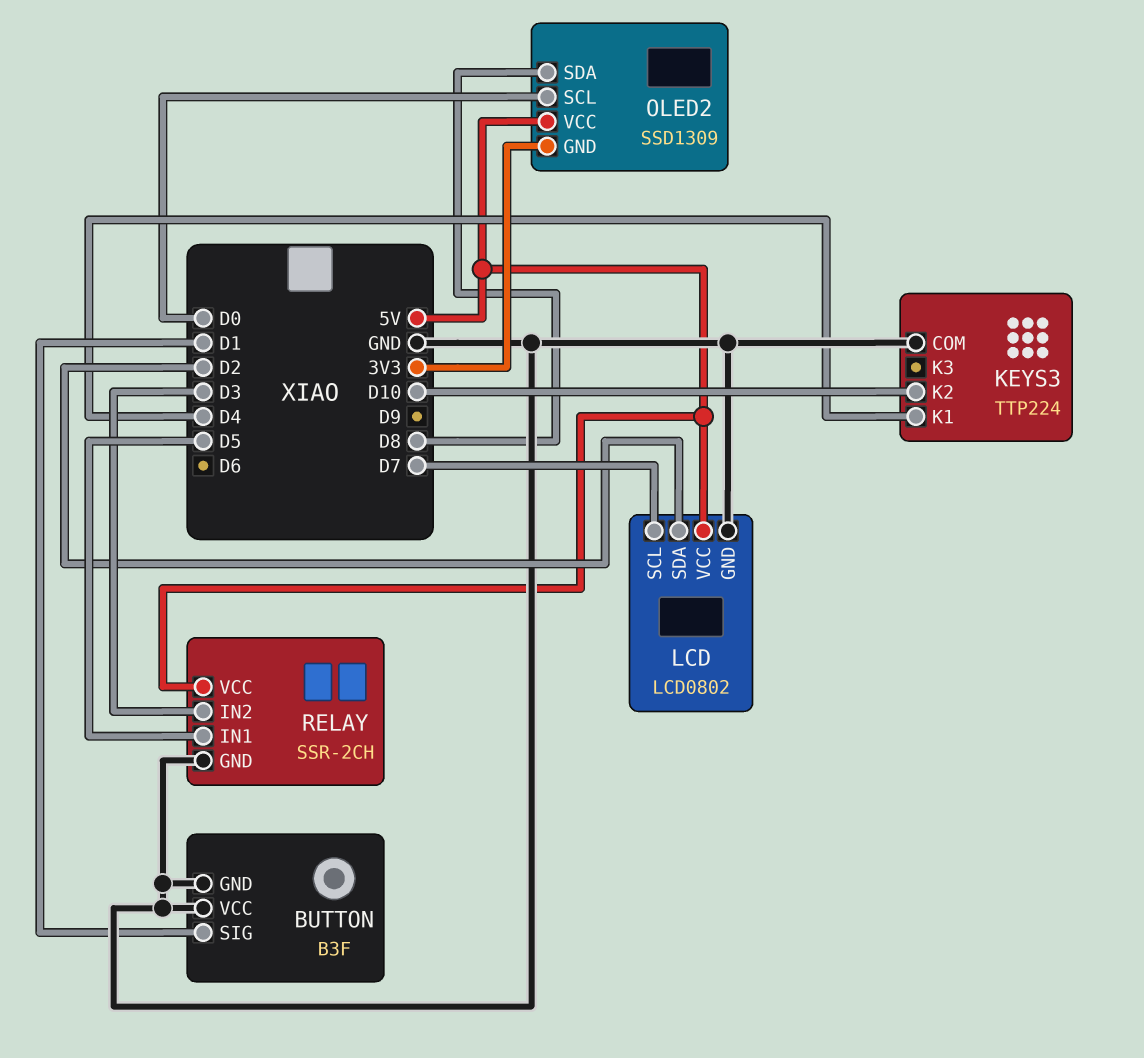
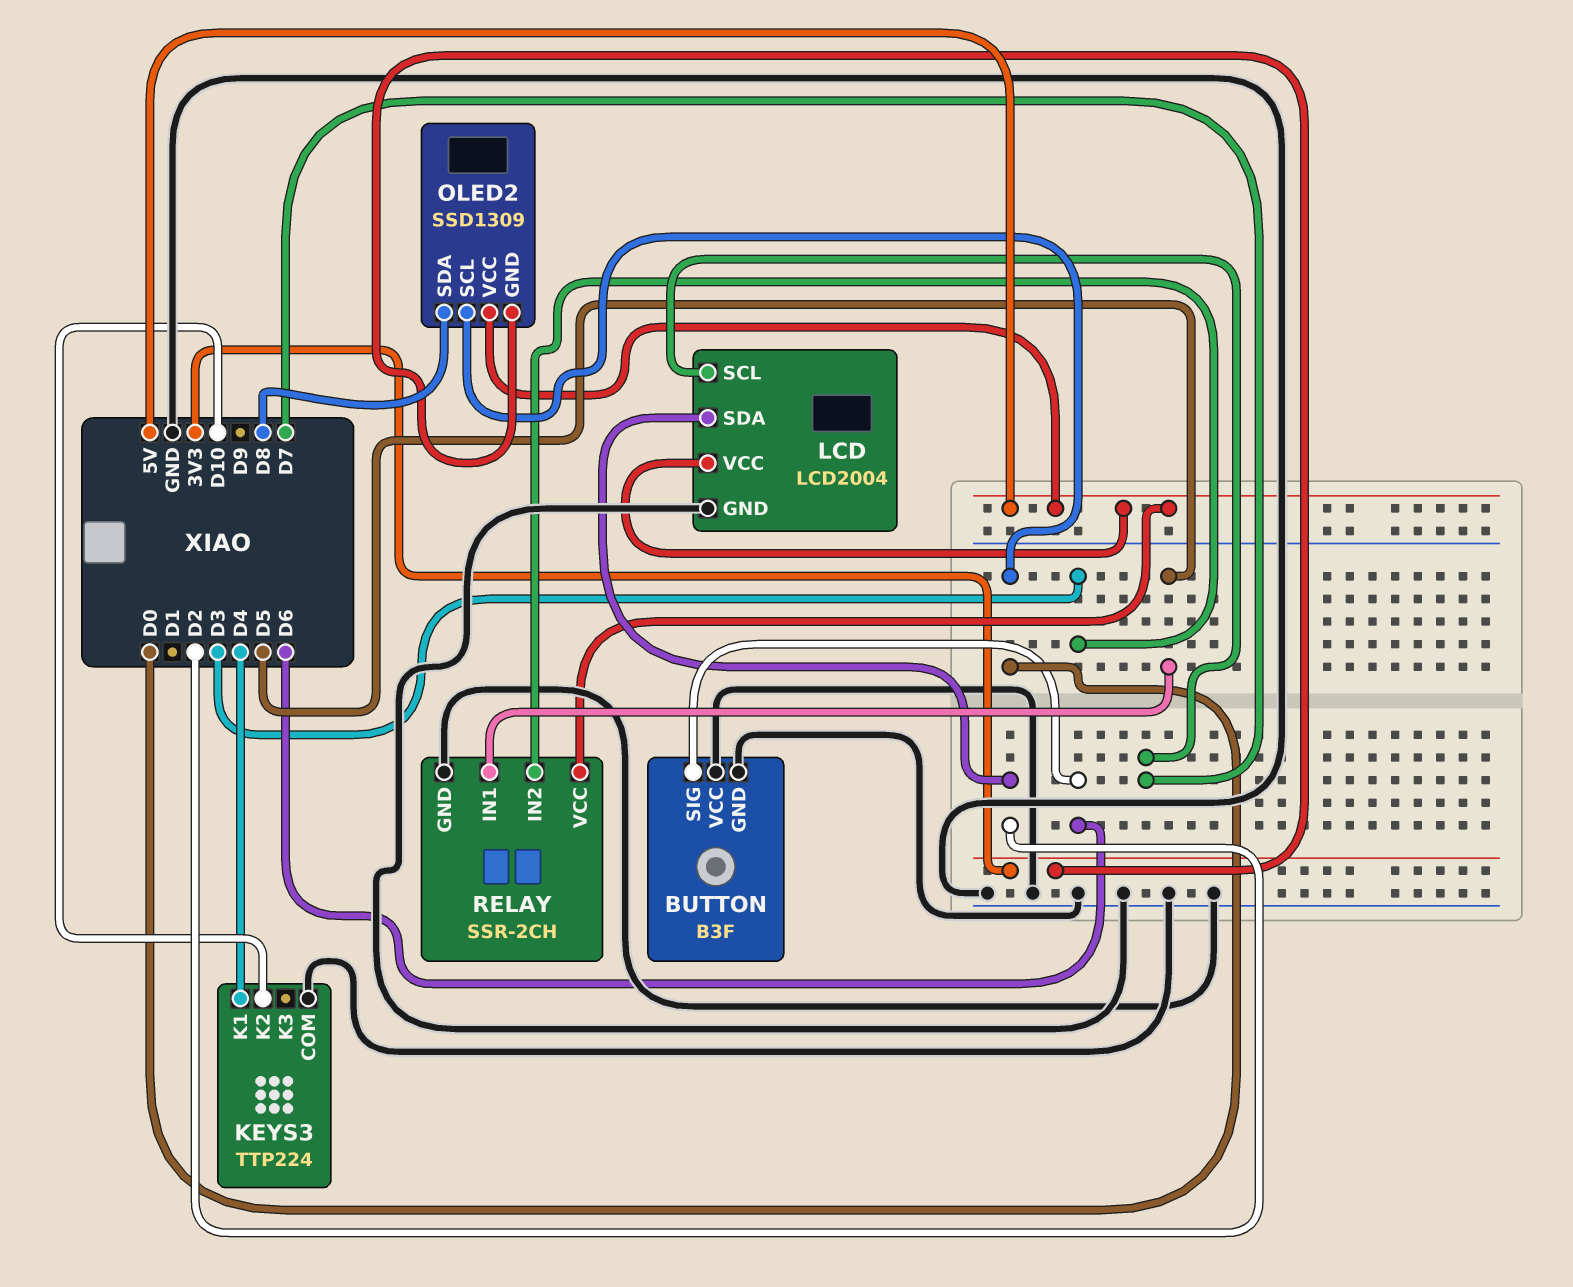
BUTTON pin SIG: D1 -> D6
LCD: LCD0802 -> LCD2004

